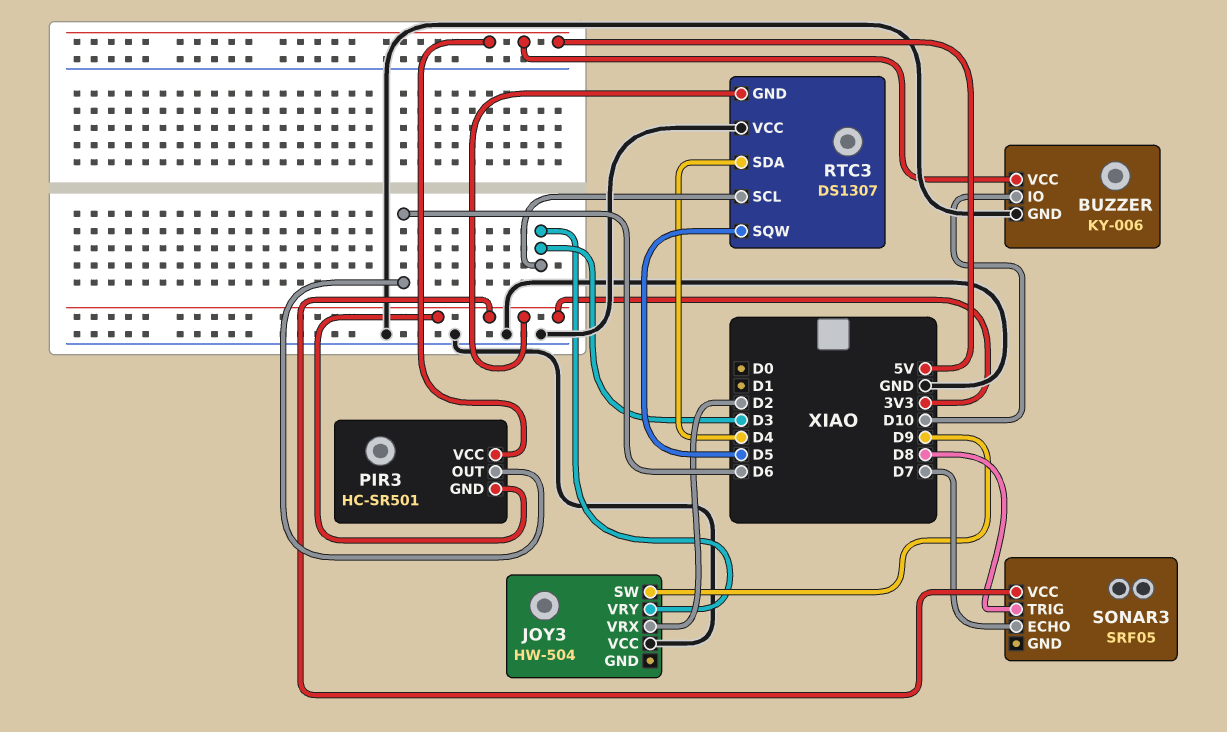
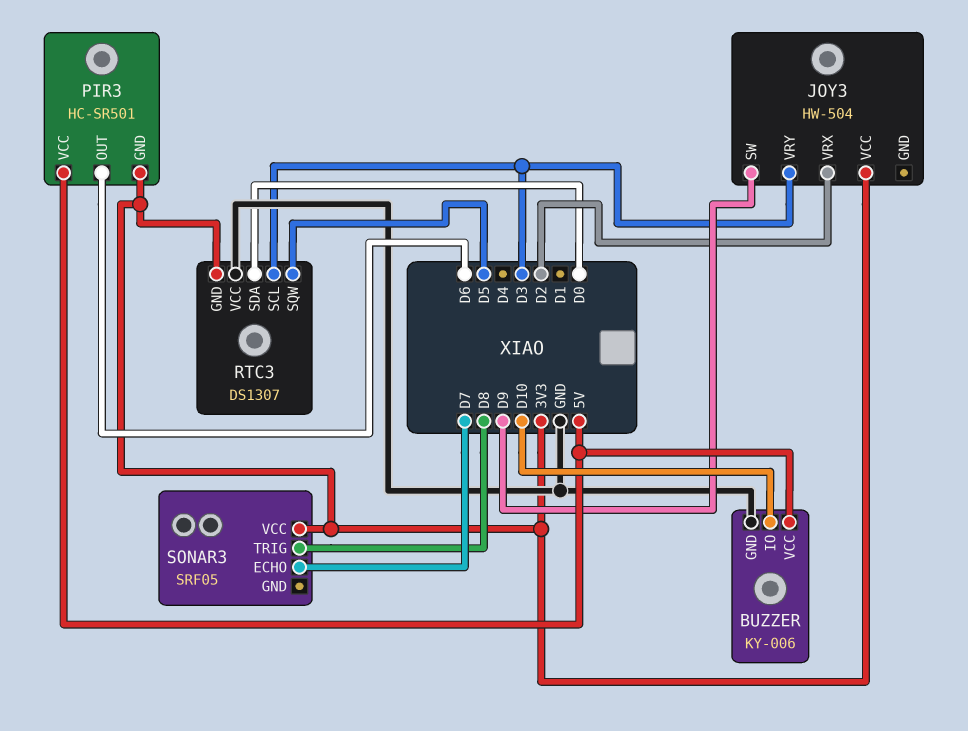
JOY3 pin VCC: GND -> 3V3
RTC3 pin SDA: D4 -> D0

